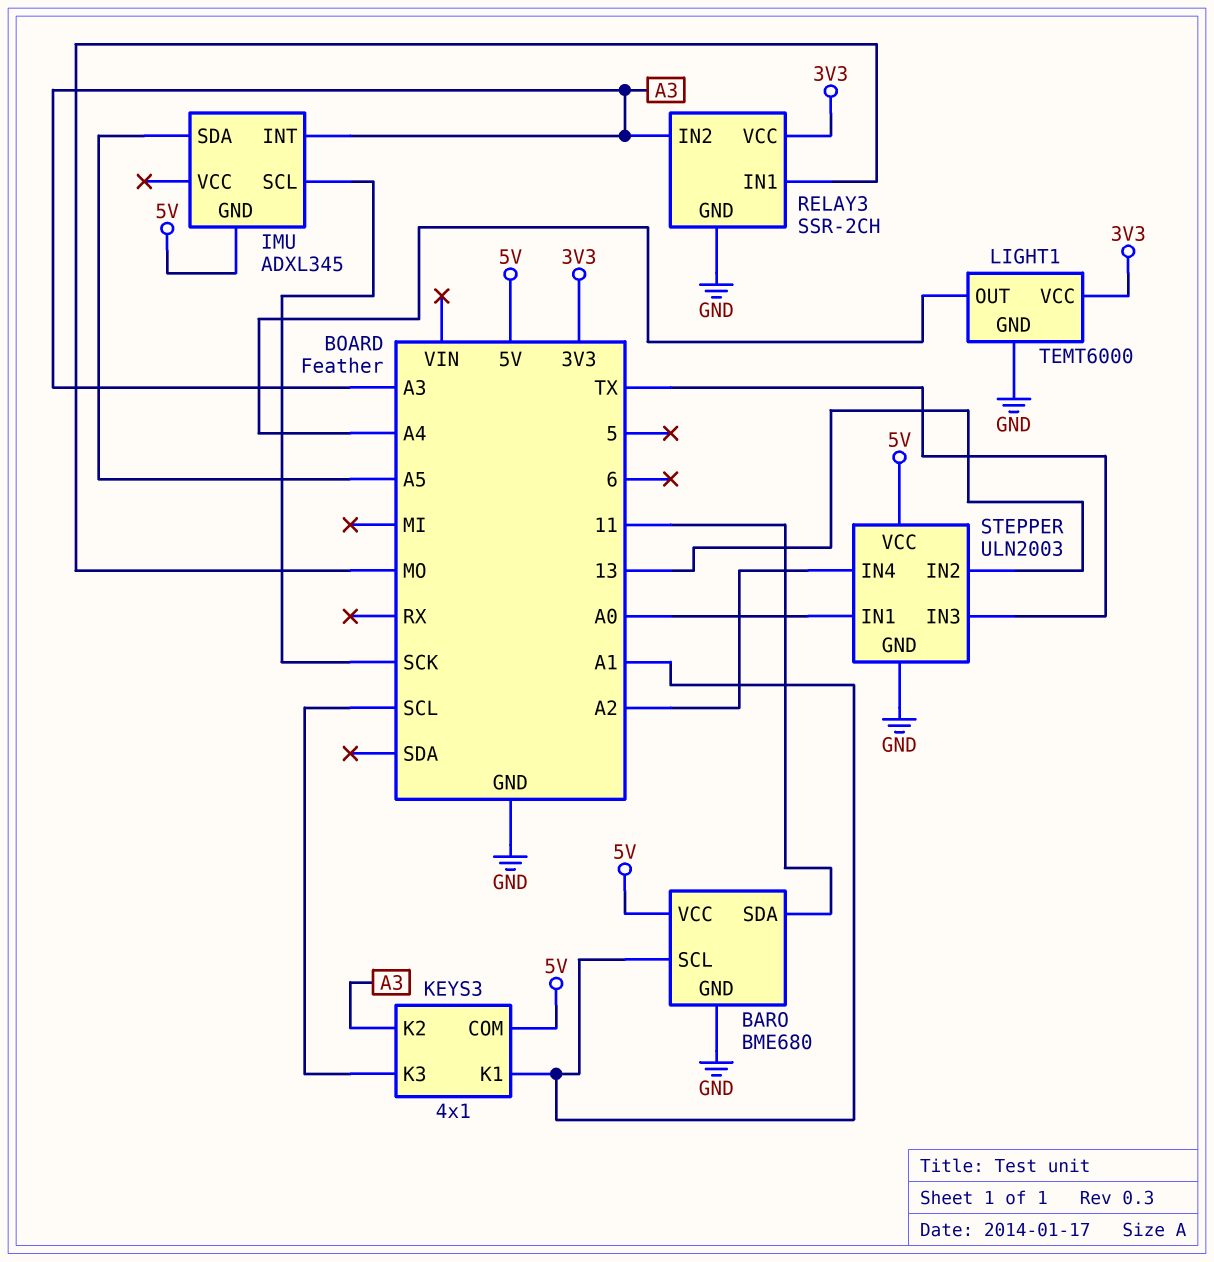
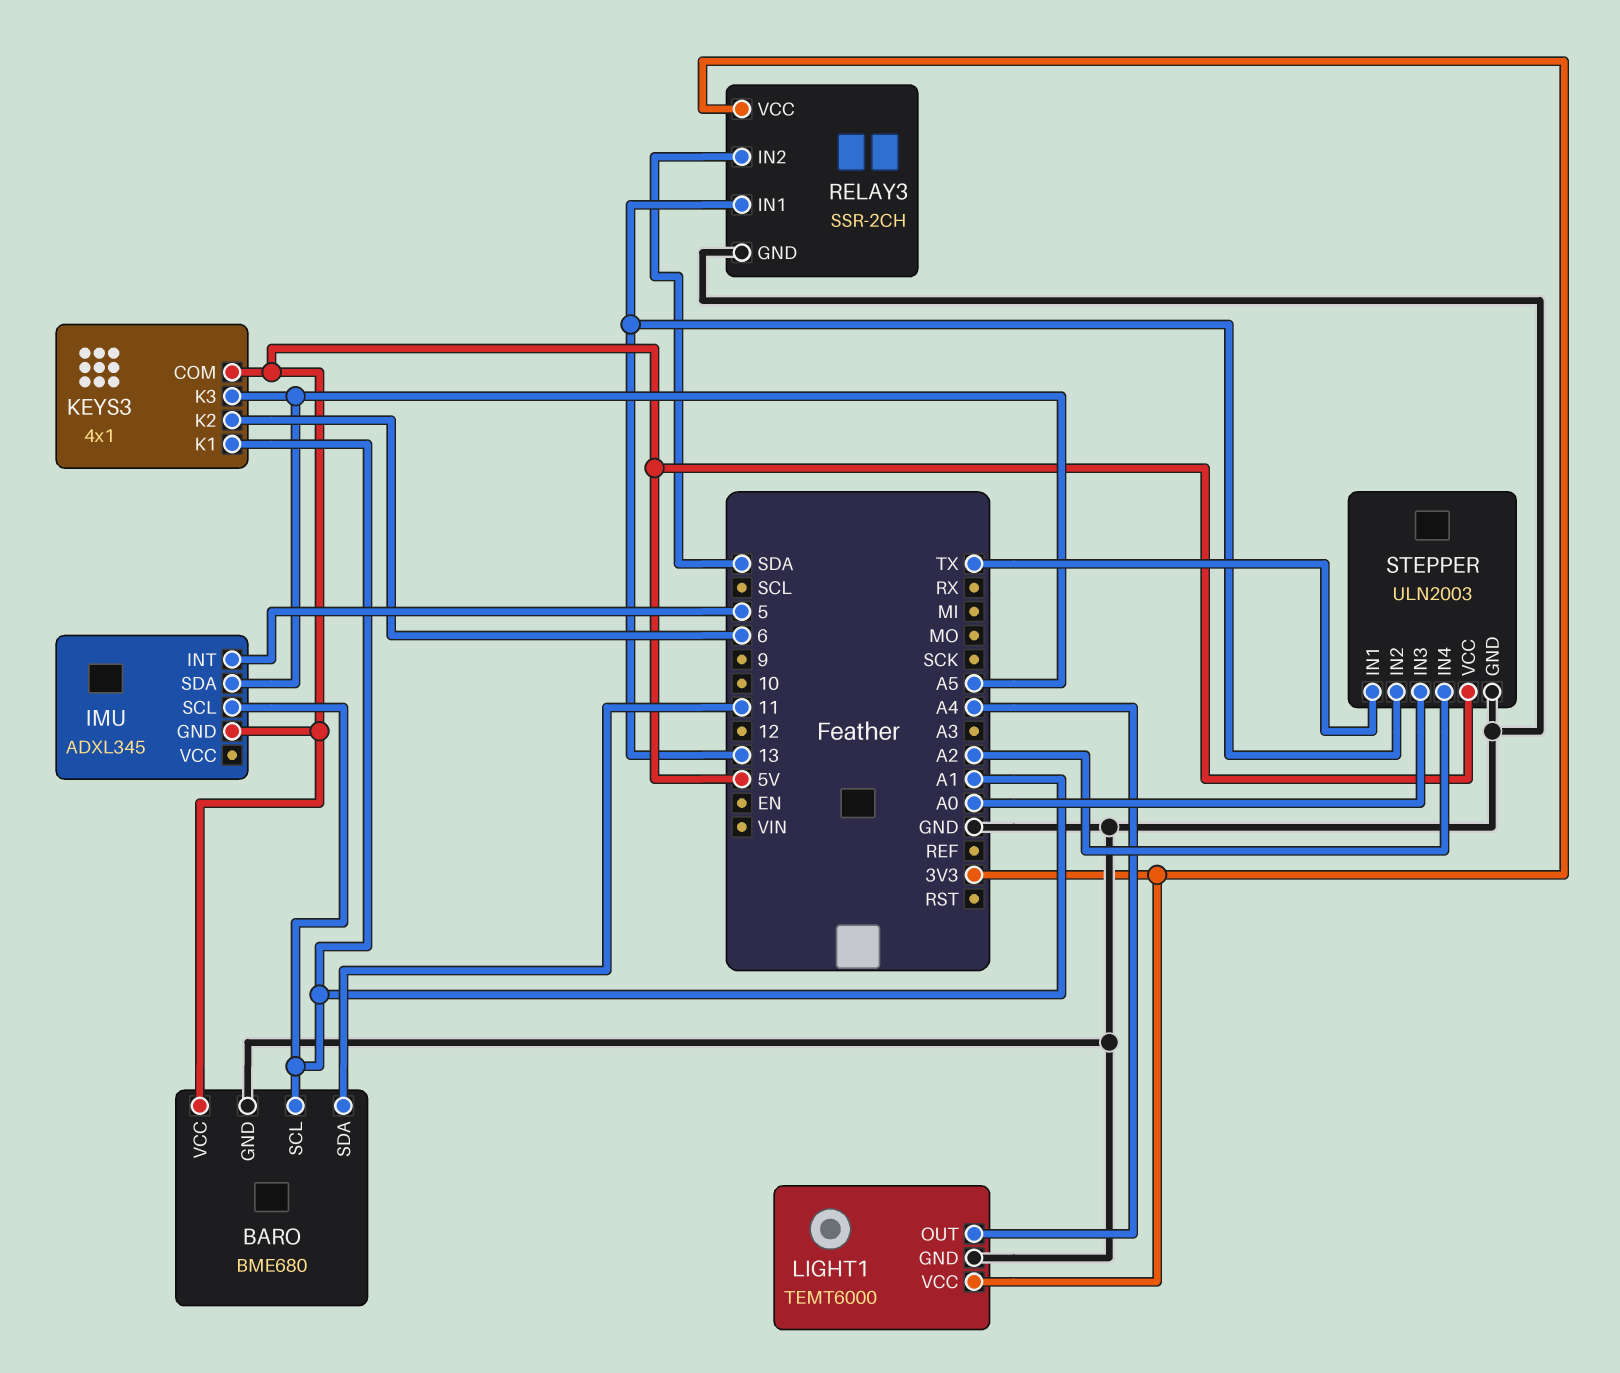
IMU pin INT: A3 -> 5
IMU pin SCL: SCK -> A1
KEYS3 pin K2: A3 -> 6
KEYS3 pin K3: SCL -> A5
RELAY3 pin IN1: MO -> 13
RELAY3 pin IN2: A3 -> SDA
STEPPER pin IN1: A0 -> TX
STEPPER pin IN3: TX -> A0

